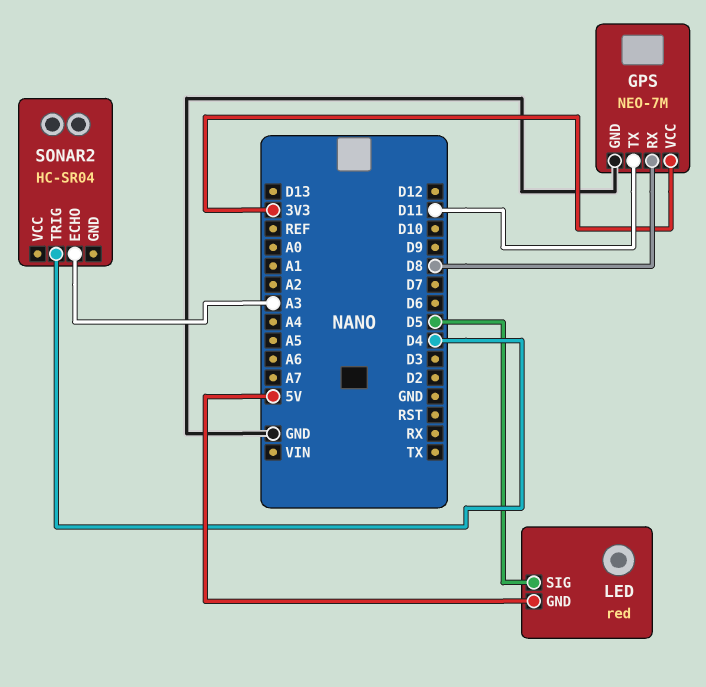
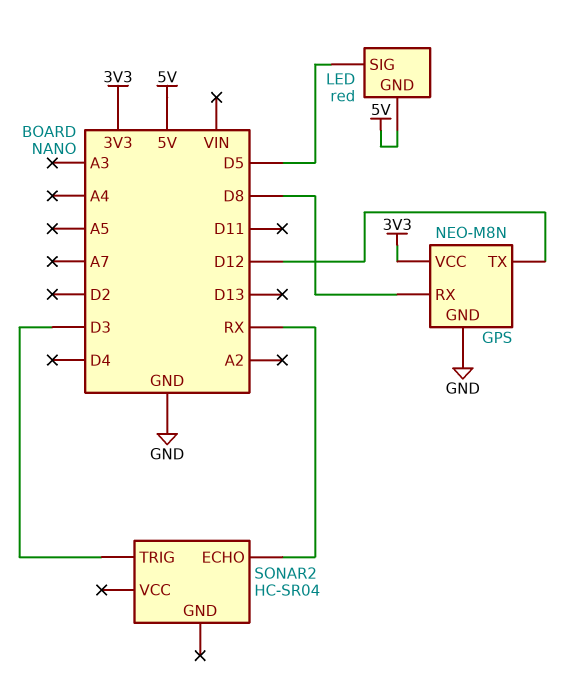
GPS: NEO-7M -> NEO-M8N
GPS pin TX: D11 -> D12
SONAR2 pin ECHO: A3 -> RX
SONAR2 pin TRIG: D4 -> D3

